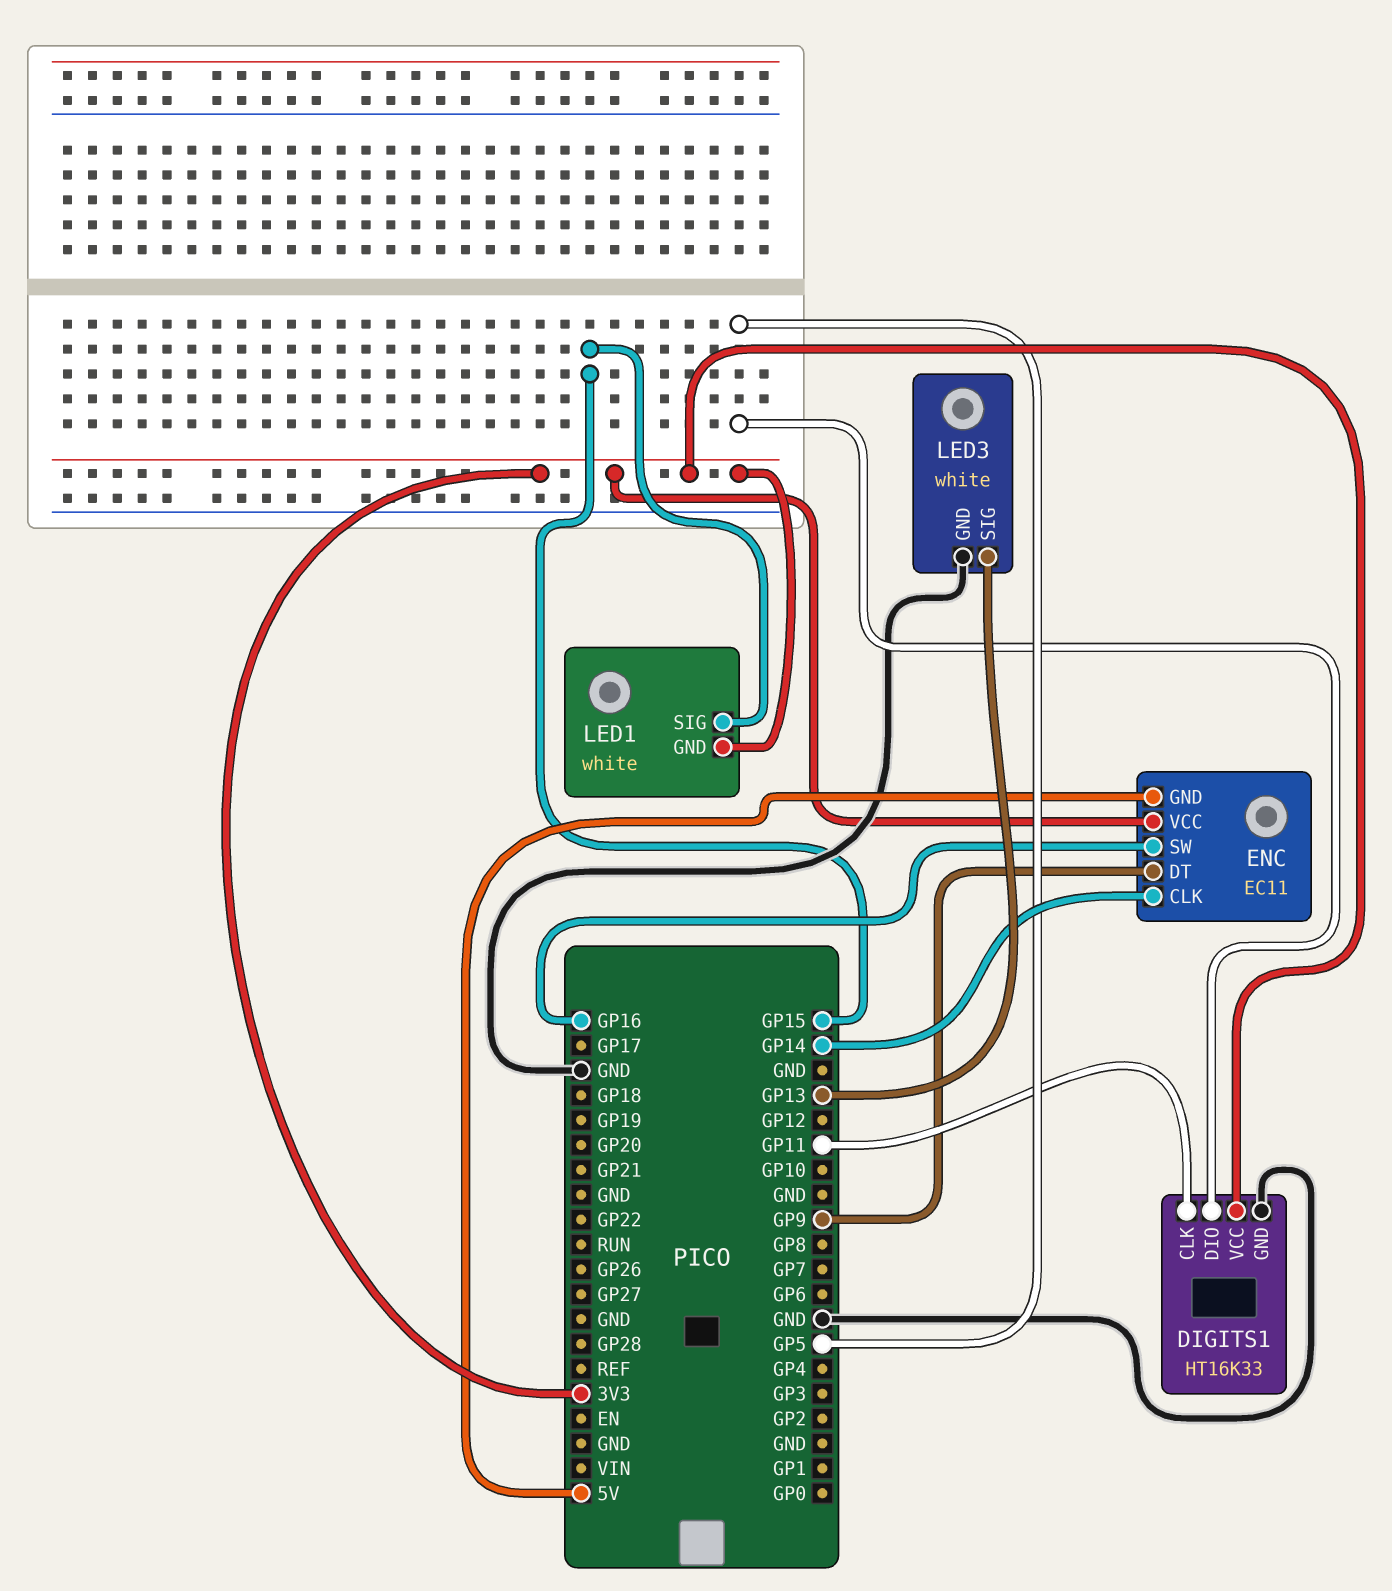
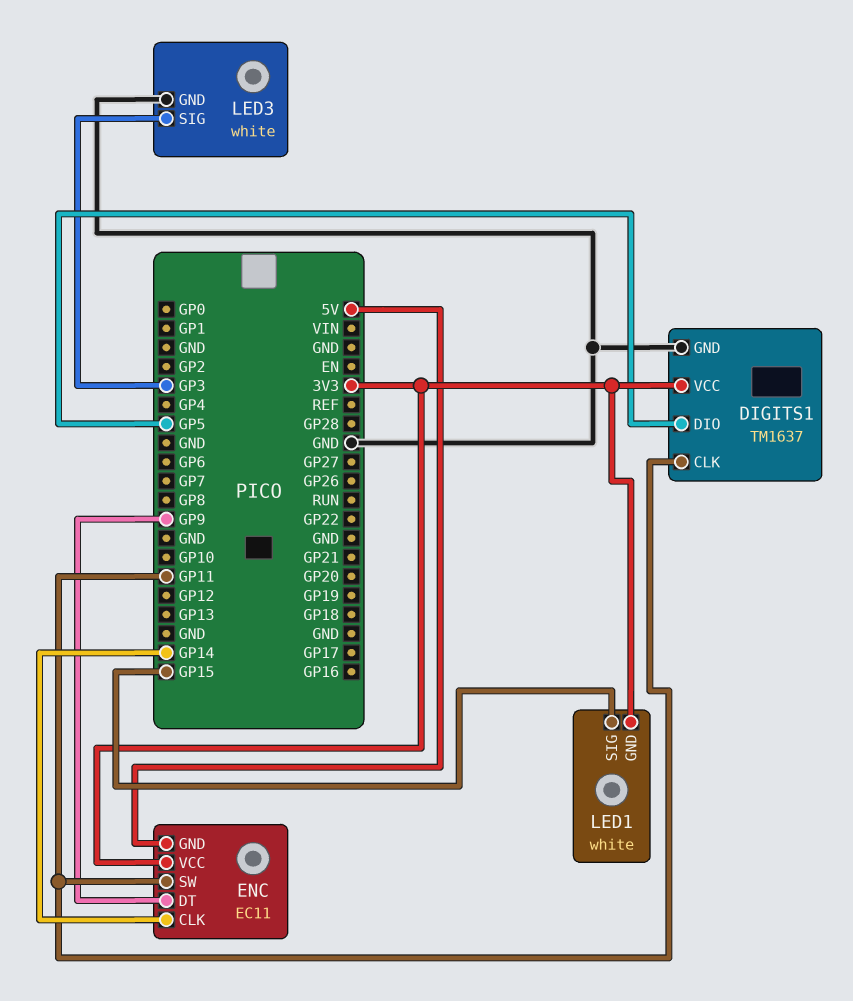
DIGITS1: HT16K33 -> TM1637
ENC pin SW: GP16 -> GP11
LED3 pin SIG: GP13 -> GP3

